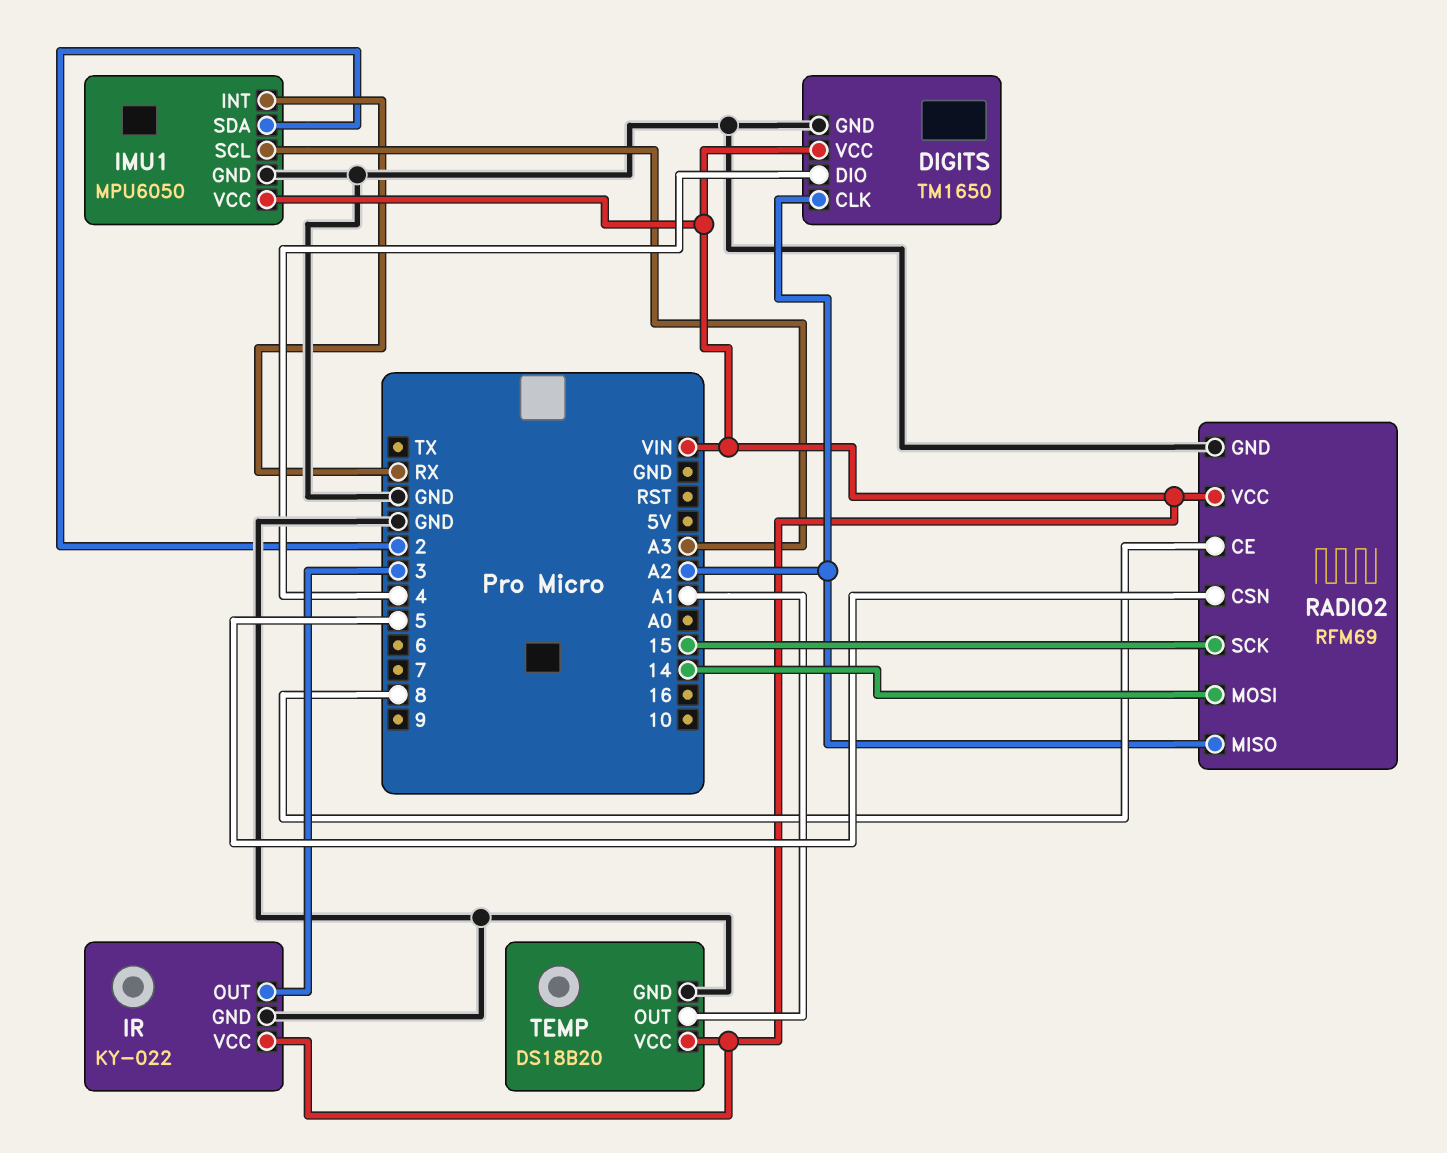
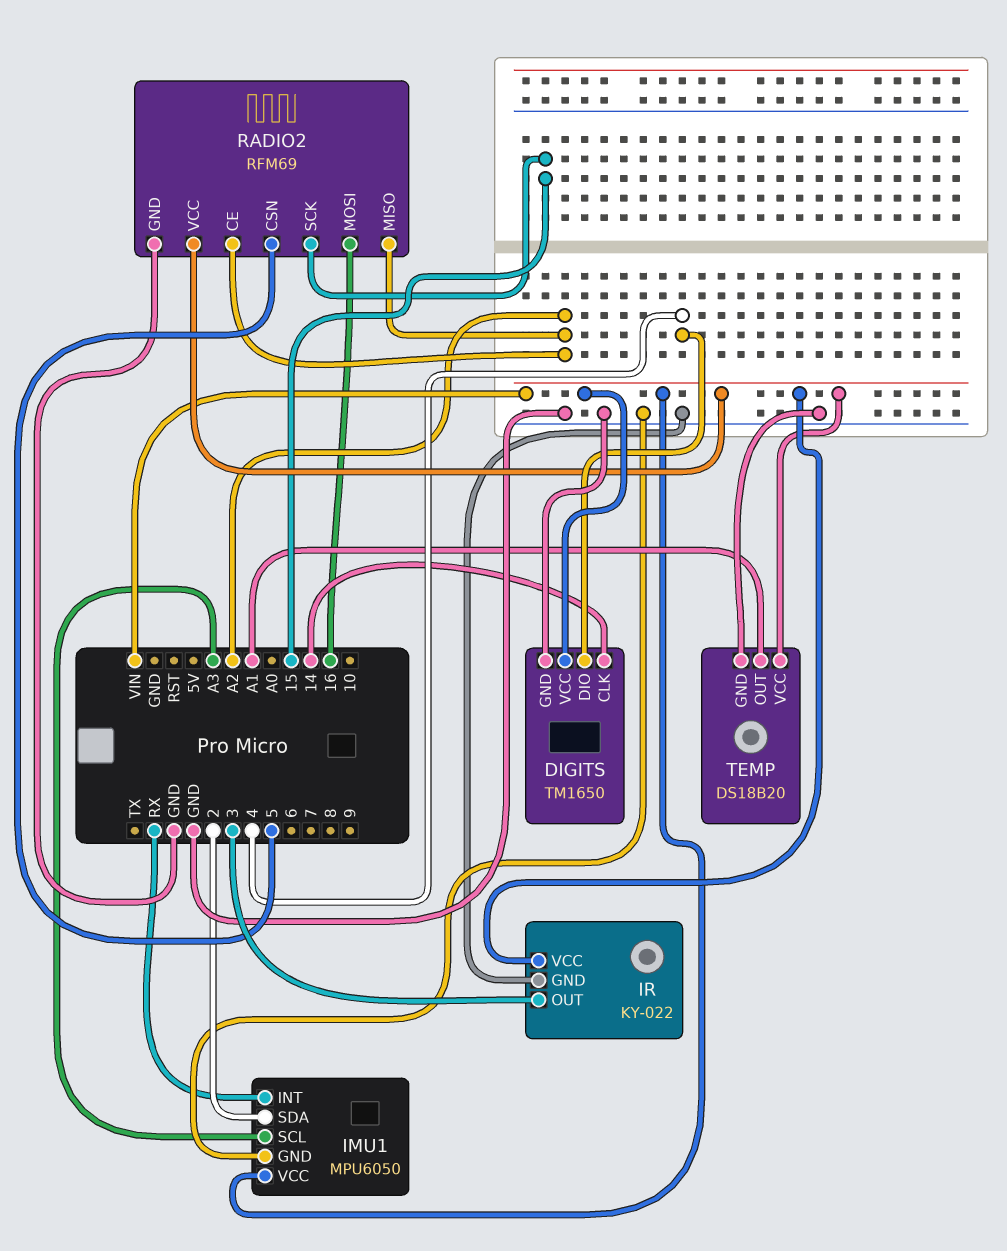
DIGITS pin CLK: A2 -> 14
RADIO2 pin CE: 8 -> A2
RADIO2 pin MOSI: 14 -> 16

